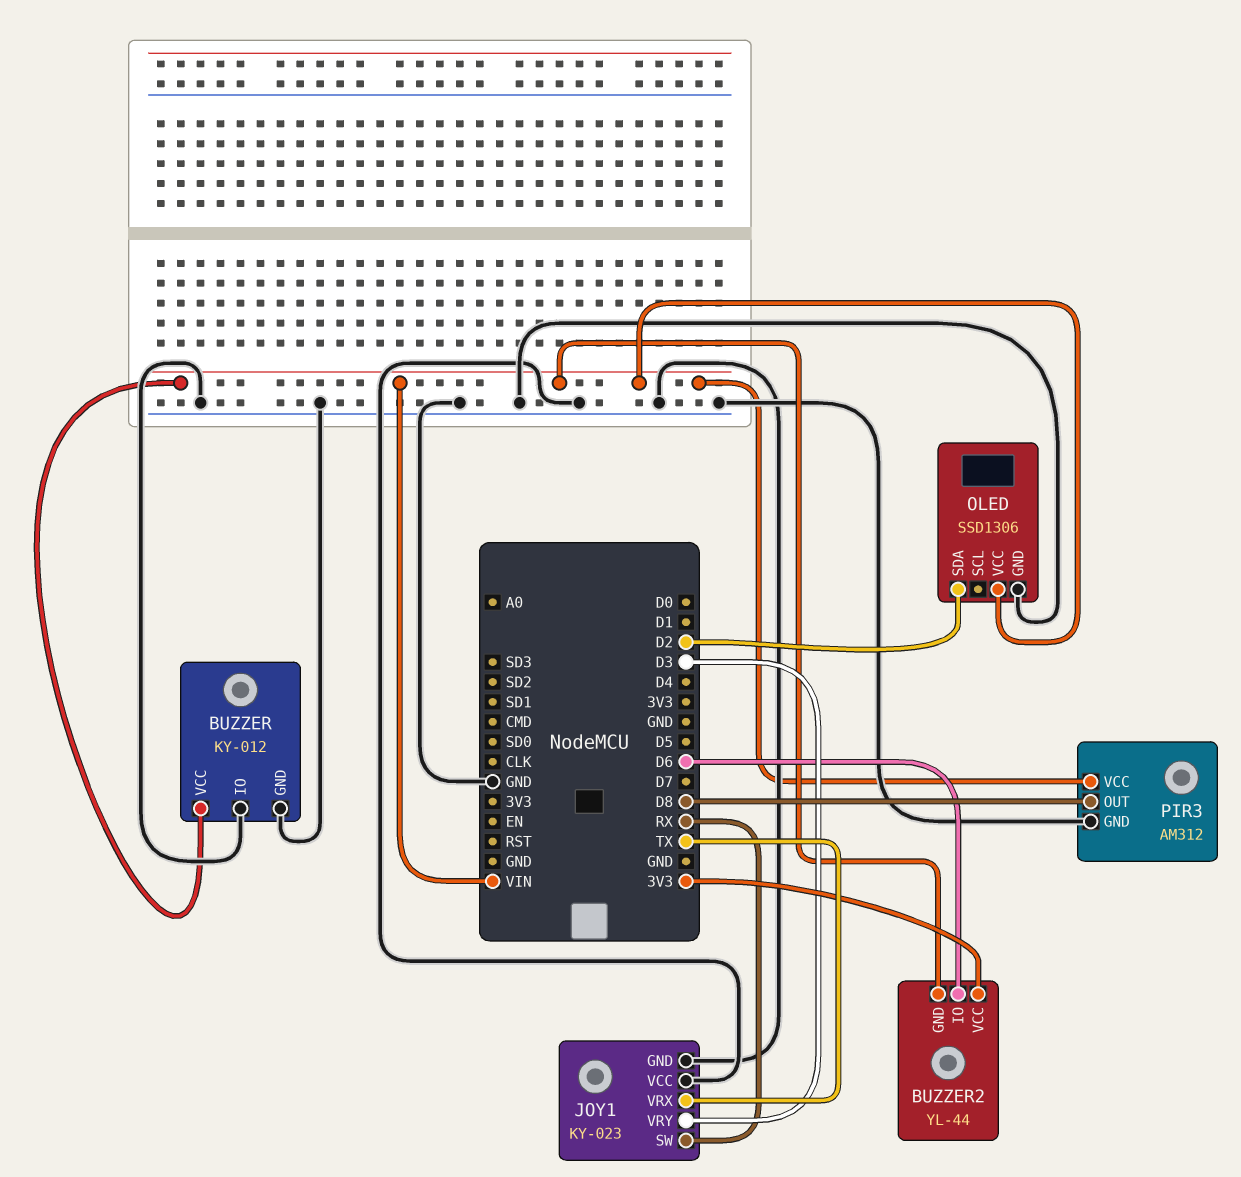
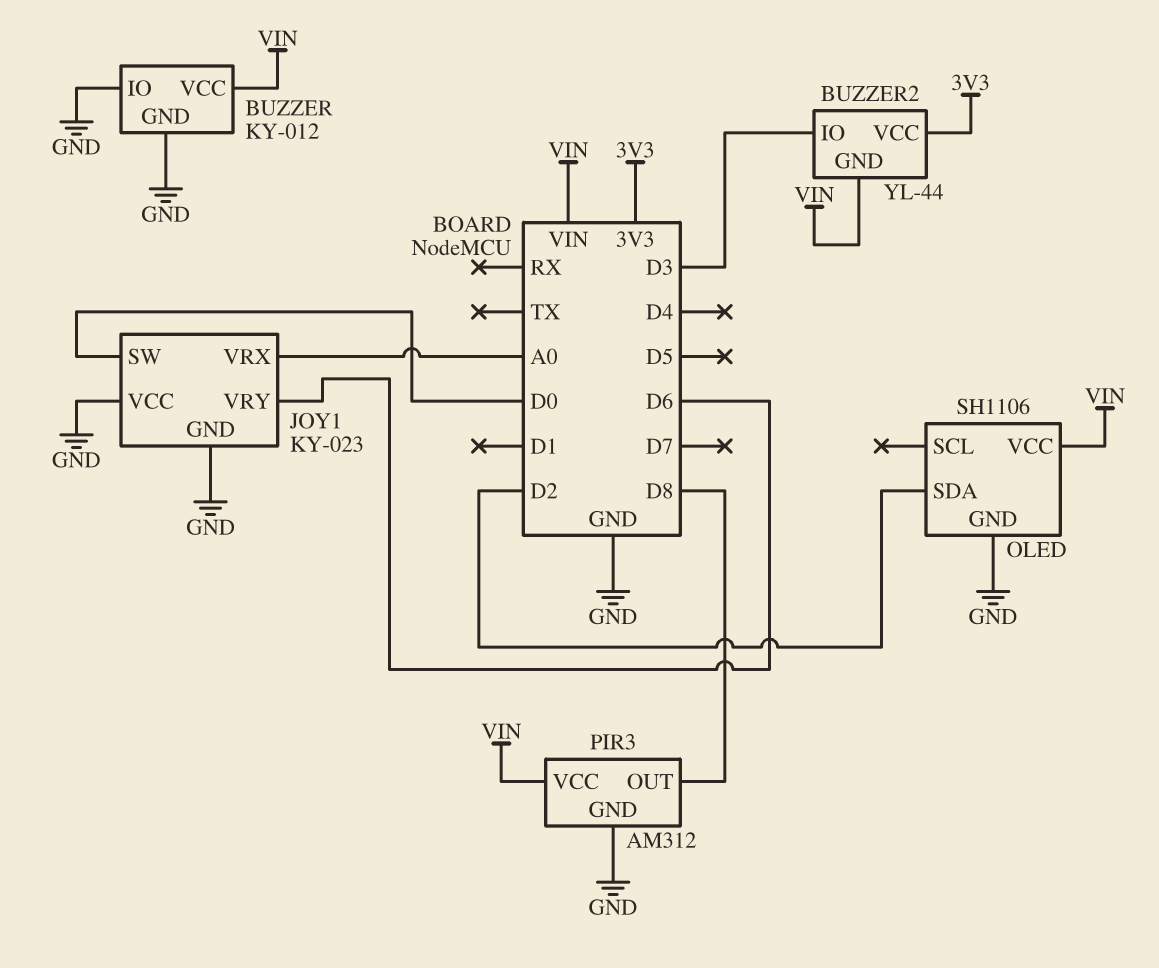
BUZZER2 pin IO: D6 -> D3
JOY1 pin SW: RX -> D0
JOY1 pin VRX: TX -> A0
JOY1 pin VRY: D3 -> D6
OLED: SSD1306 -> SH1106

